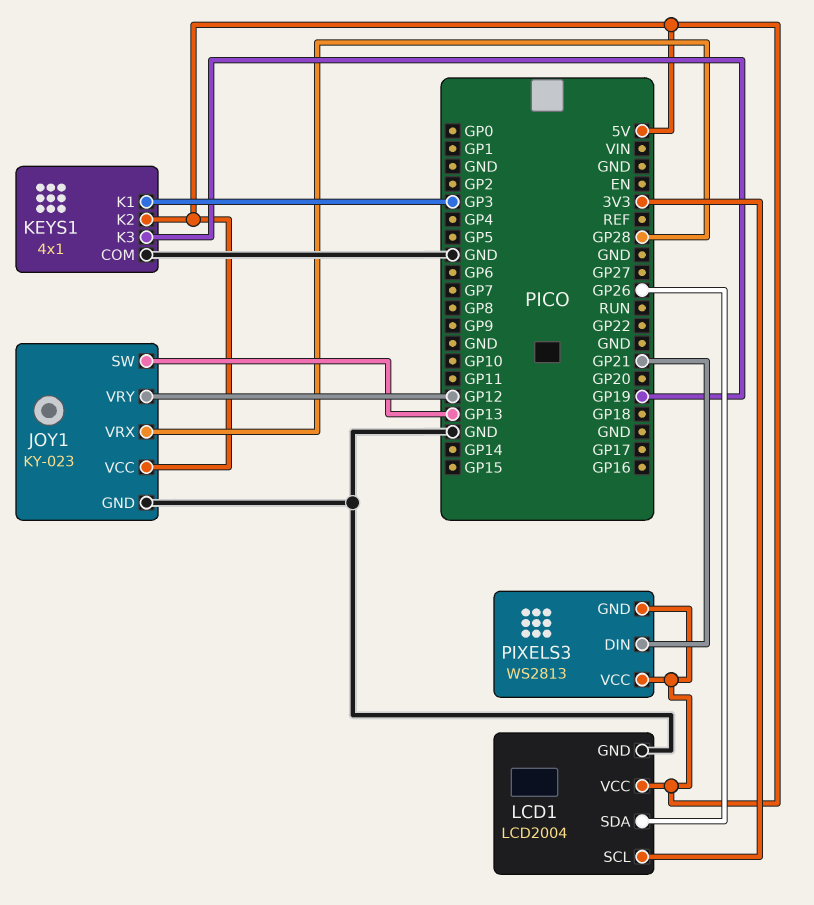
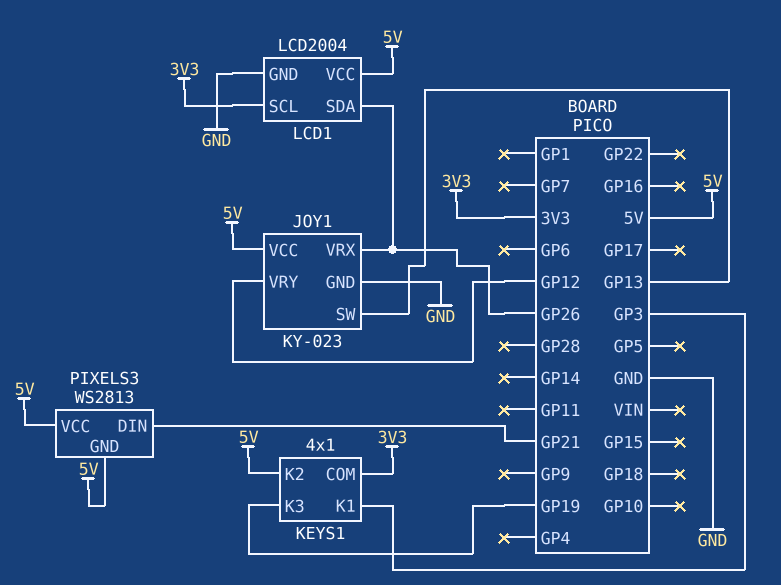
JOY1 pin VRX: GP28 -> GP26
KEYS1 pin COM: GND -> 3V3

